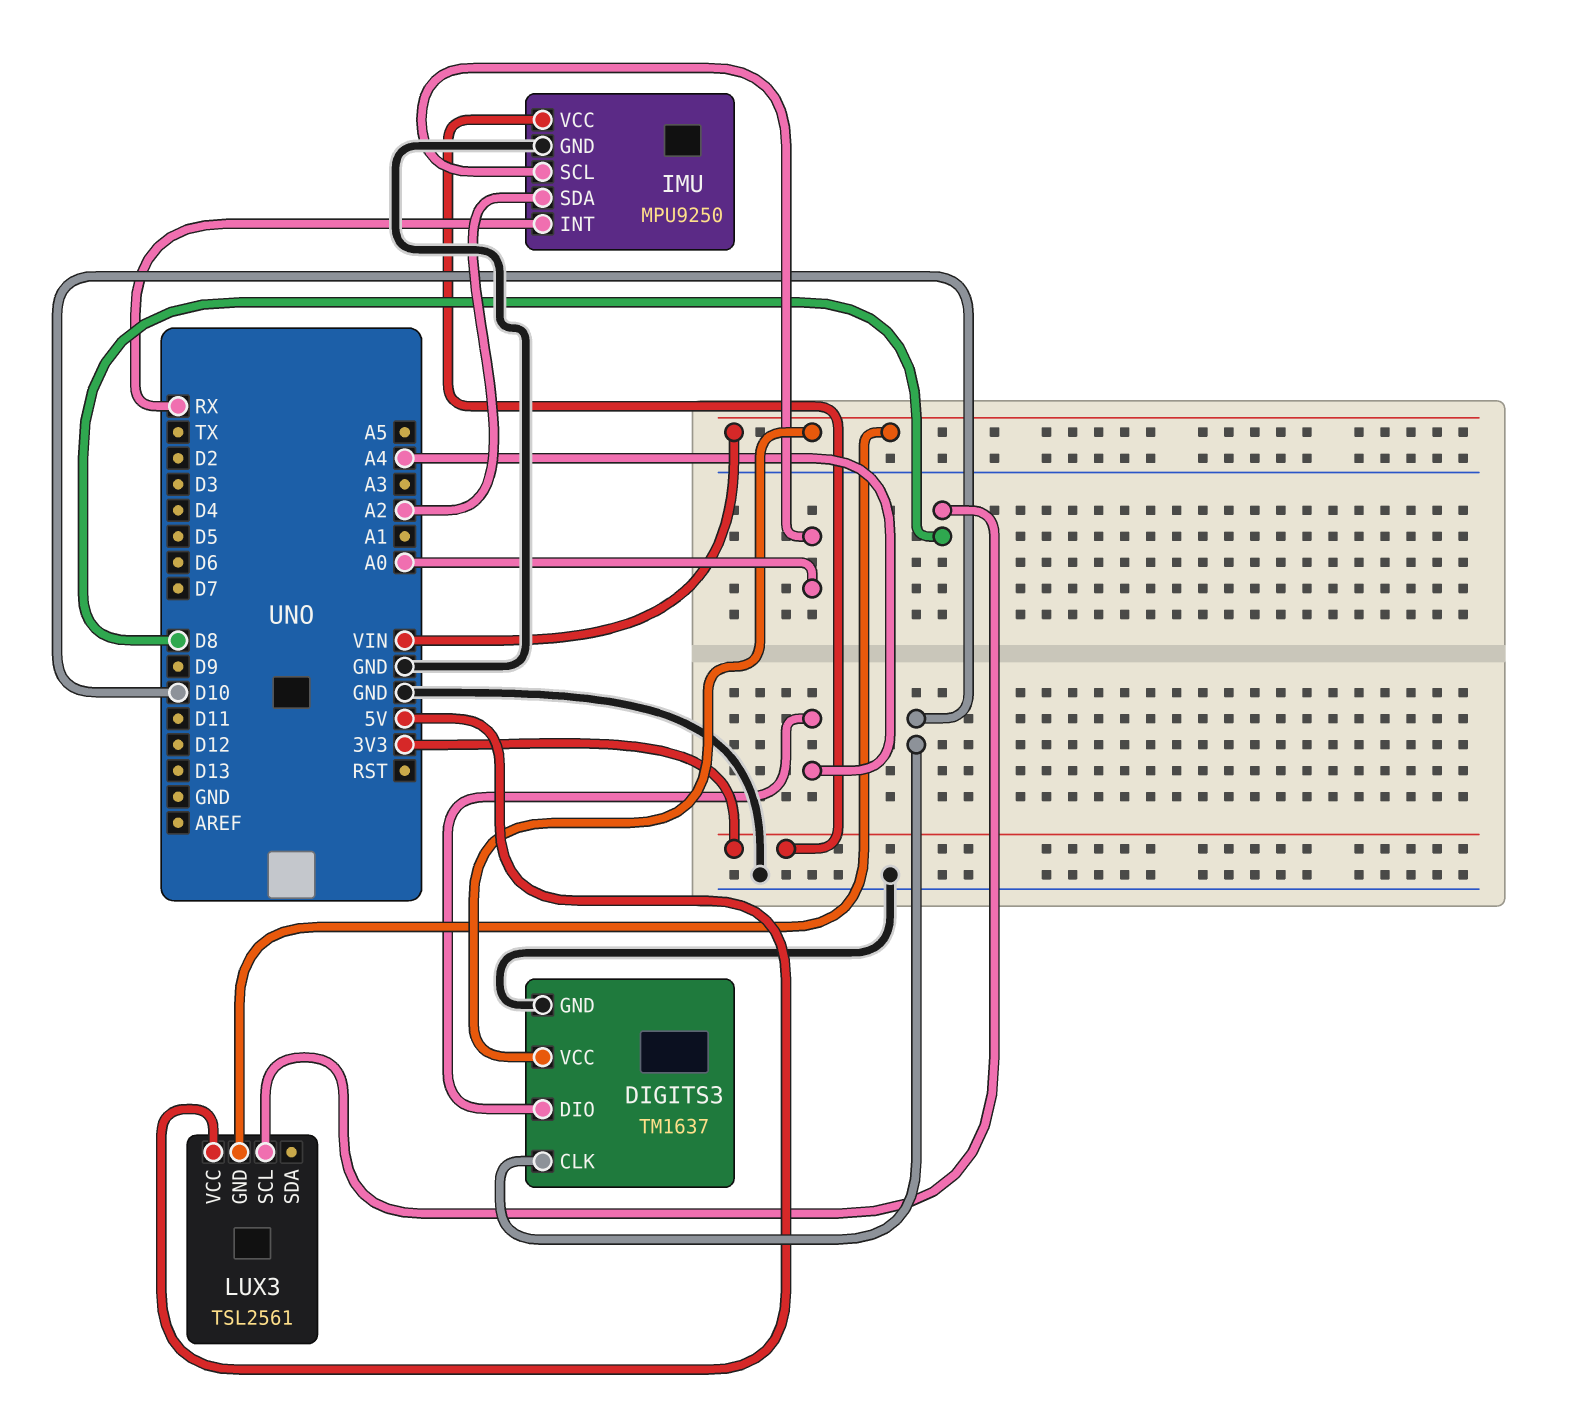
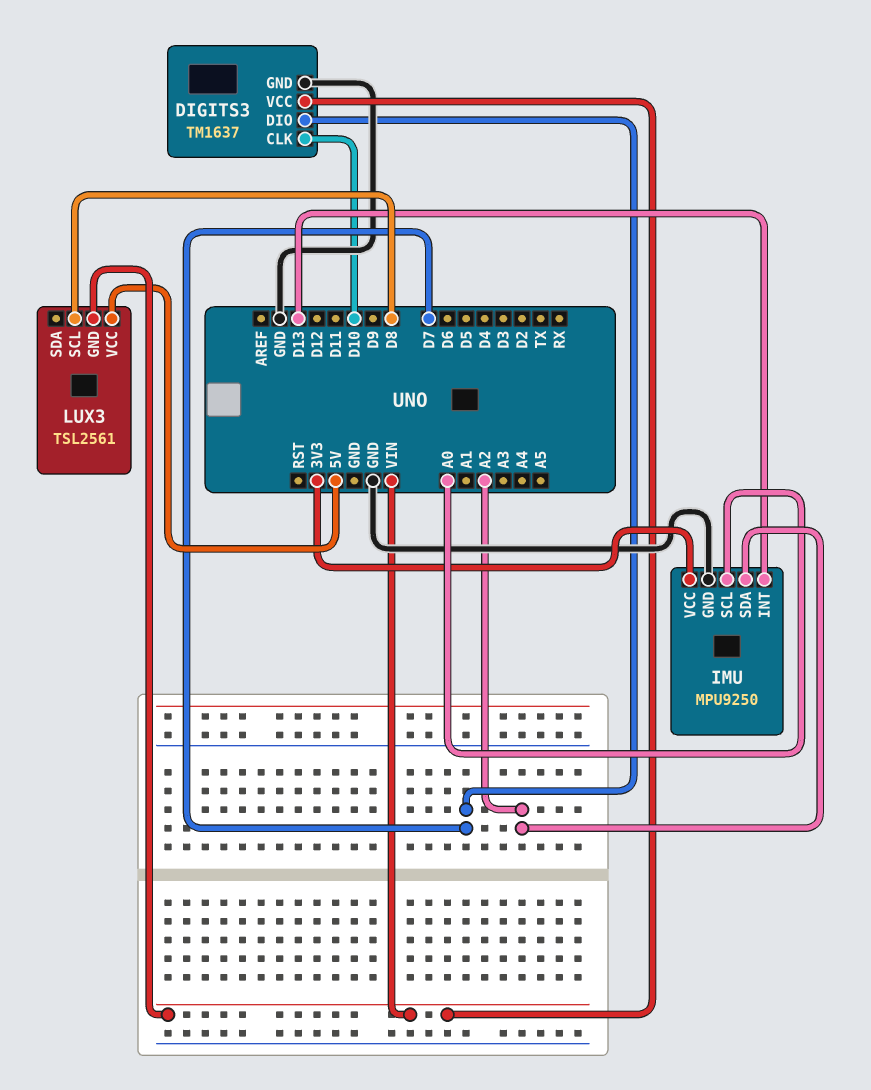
DIGITS3 pin DIO: A4 -> D7
IMU pin INT: RX -> D13

